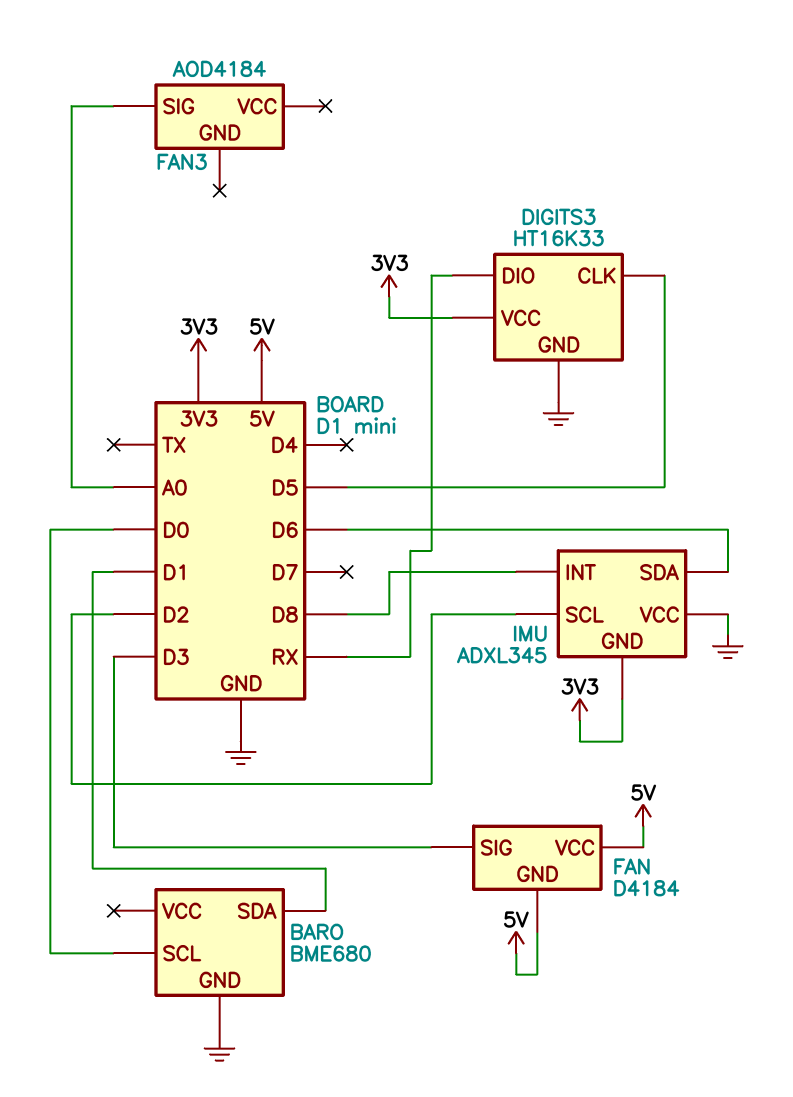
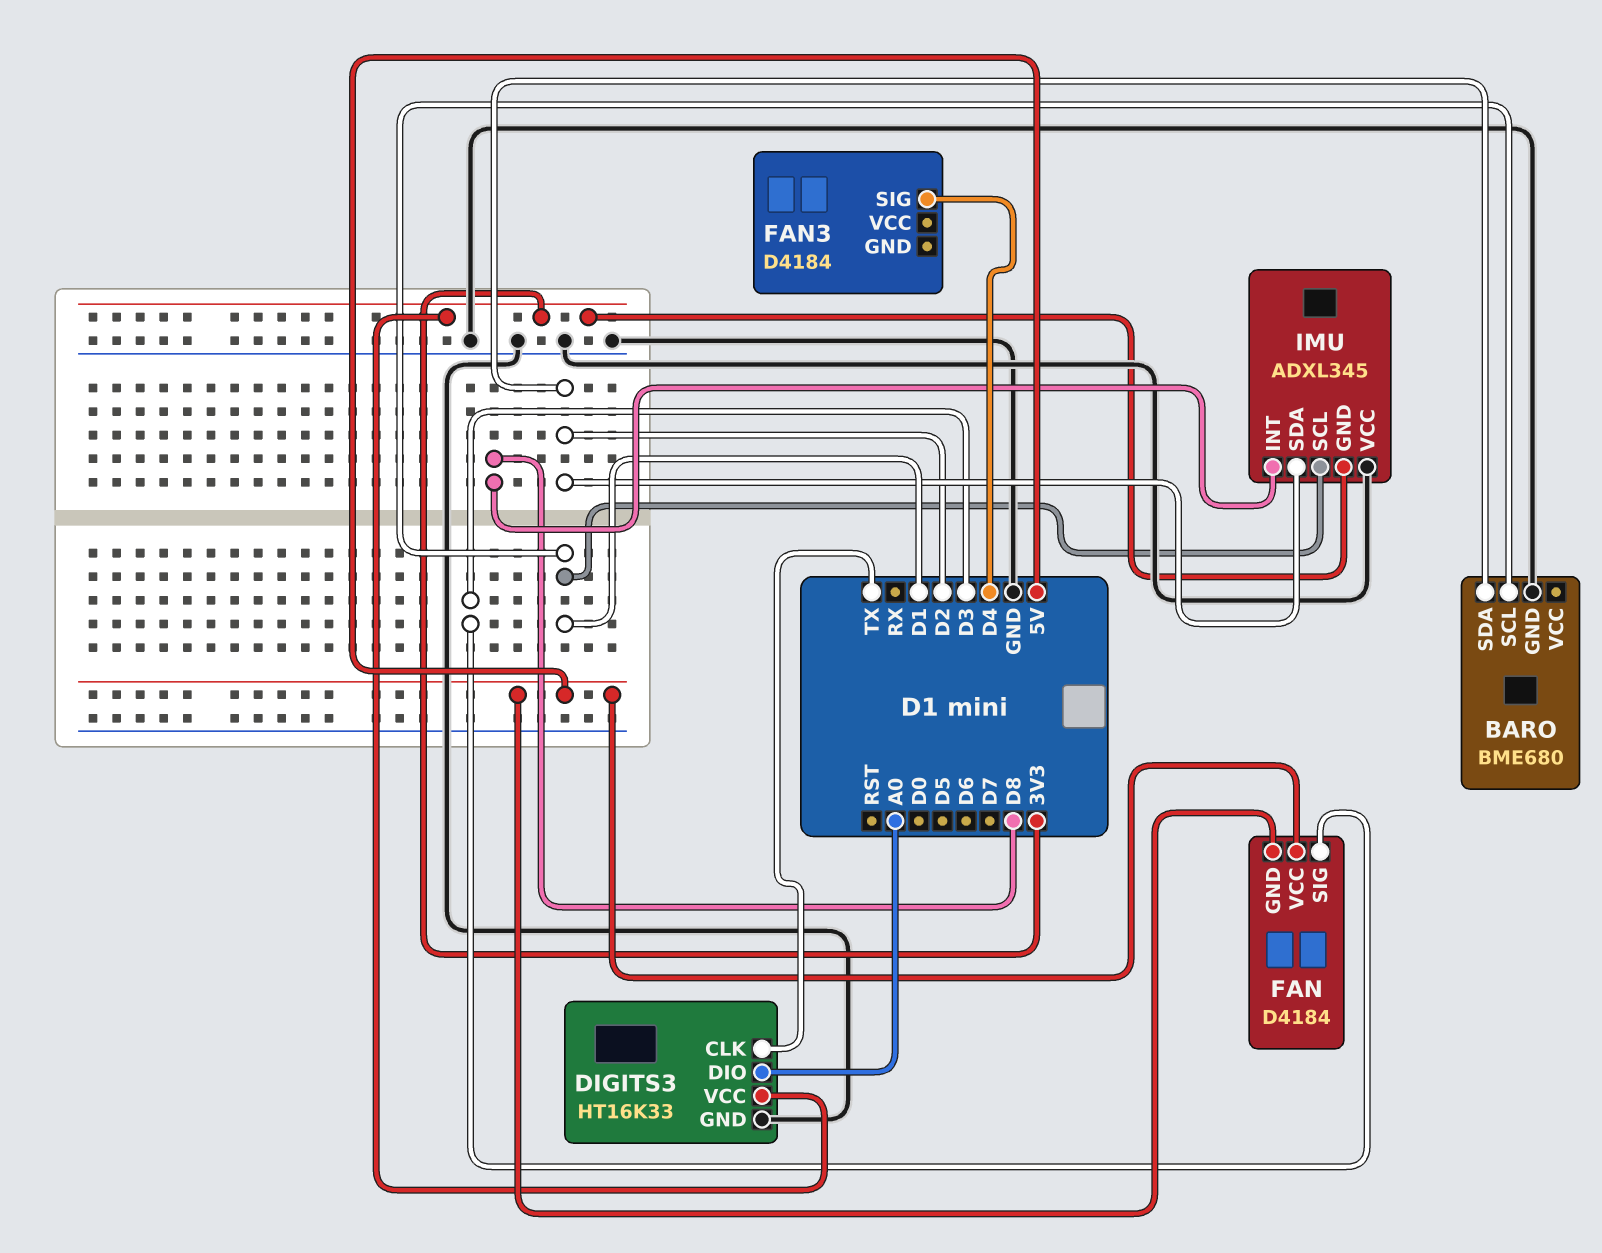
BARO pin SCL: D0 -> D1
BARO pin SDA: D1 -> D2
DIGITS3 pin CLK: D5 -> TX
DIGITS3 pin DIO: RX -> A0
FAN3: AOD4184 -> D4184
FAN3 pin SIG: A0 -> D4
IMU pin SCL: D2 -> D1
IMU pin SDA: D6 -> D2

